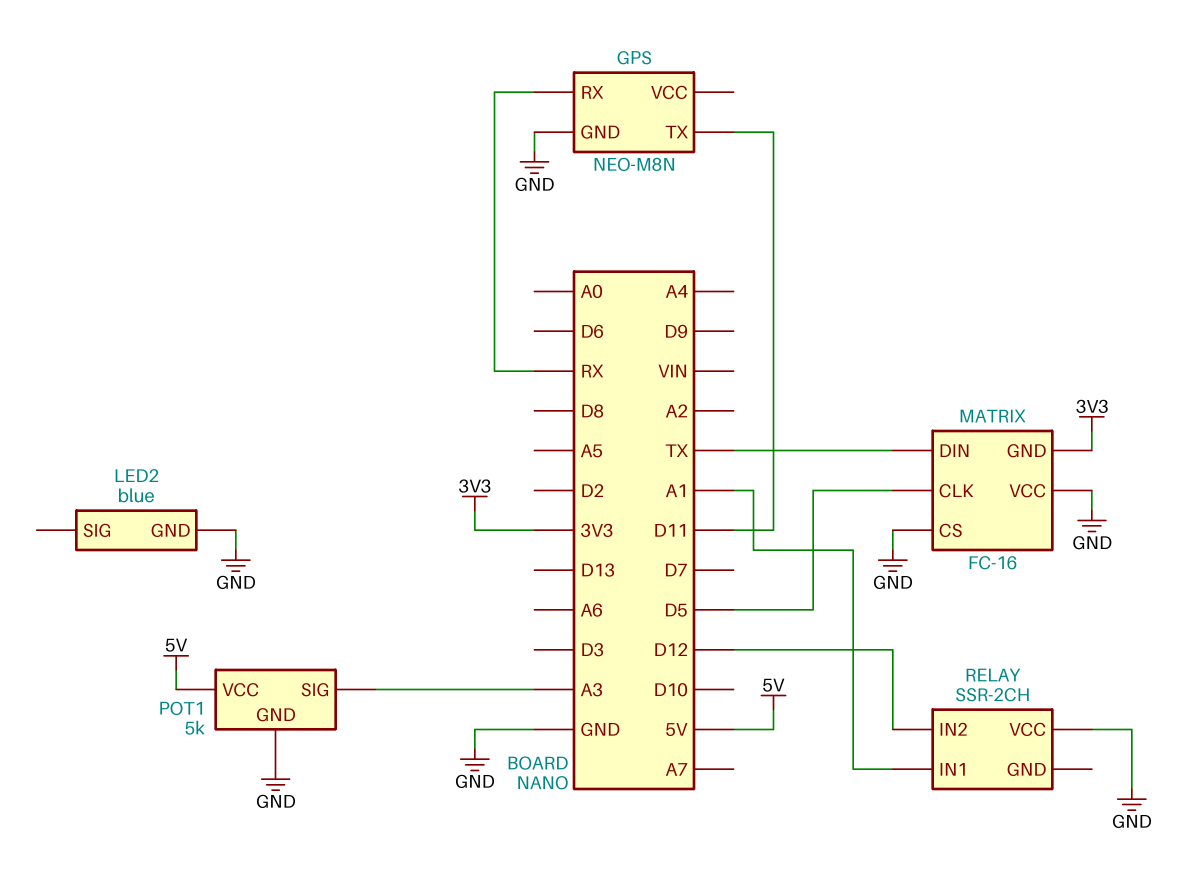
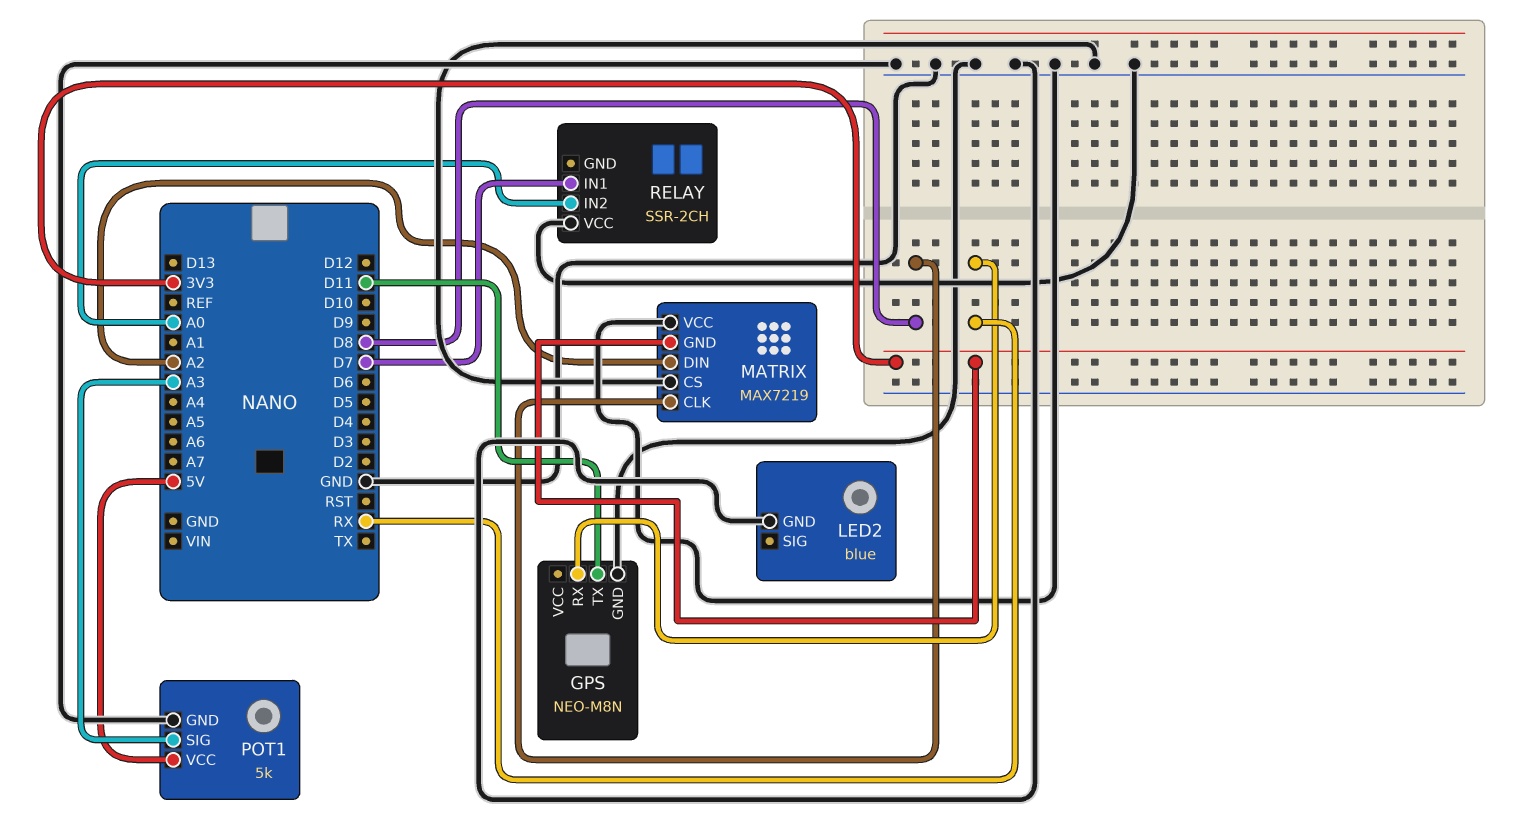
MATRIX: FC-16 -> MAX7219
MATRIX pin CLK: D5 -> D8
MATRIX pin DIN: TX -> A2
RELAY pin IN1: A1 -> D7
RELAY pin IN2: D12 -> A0

